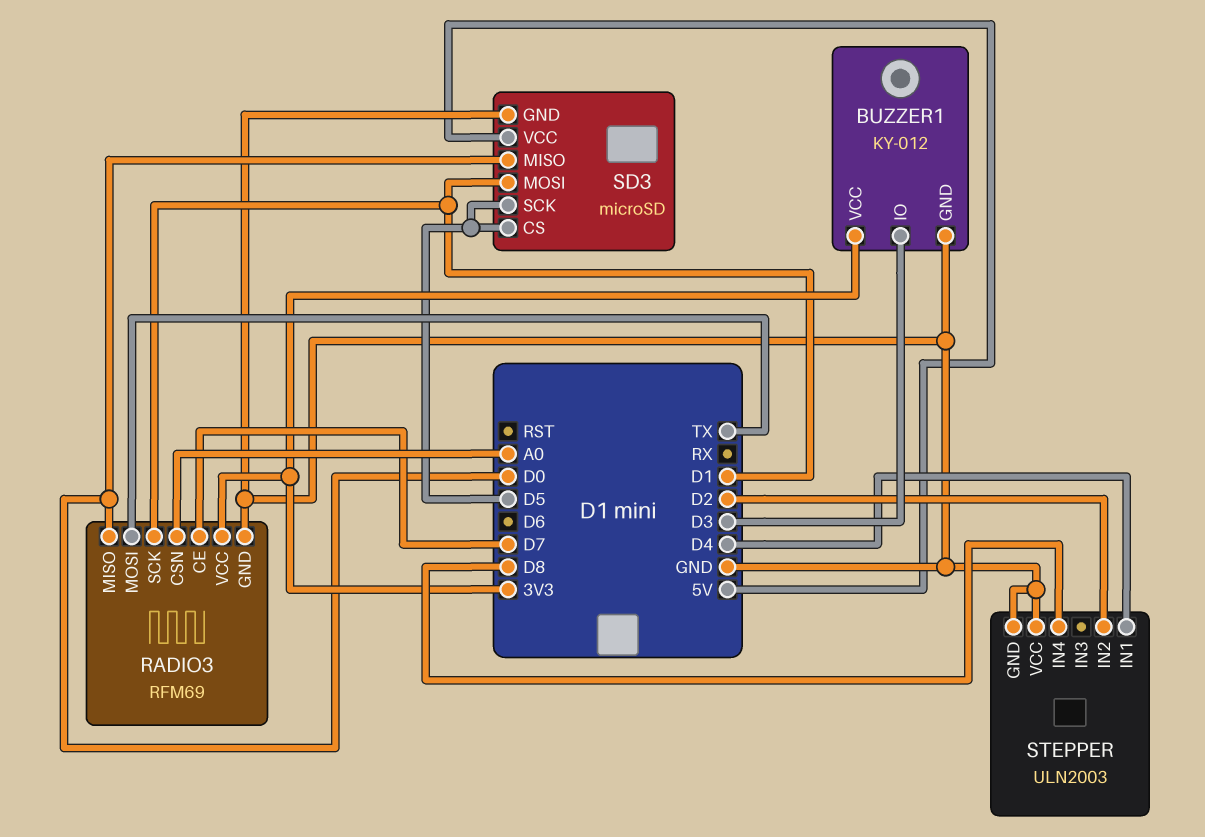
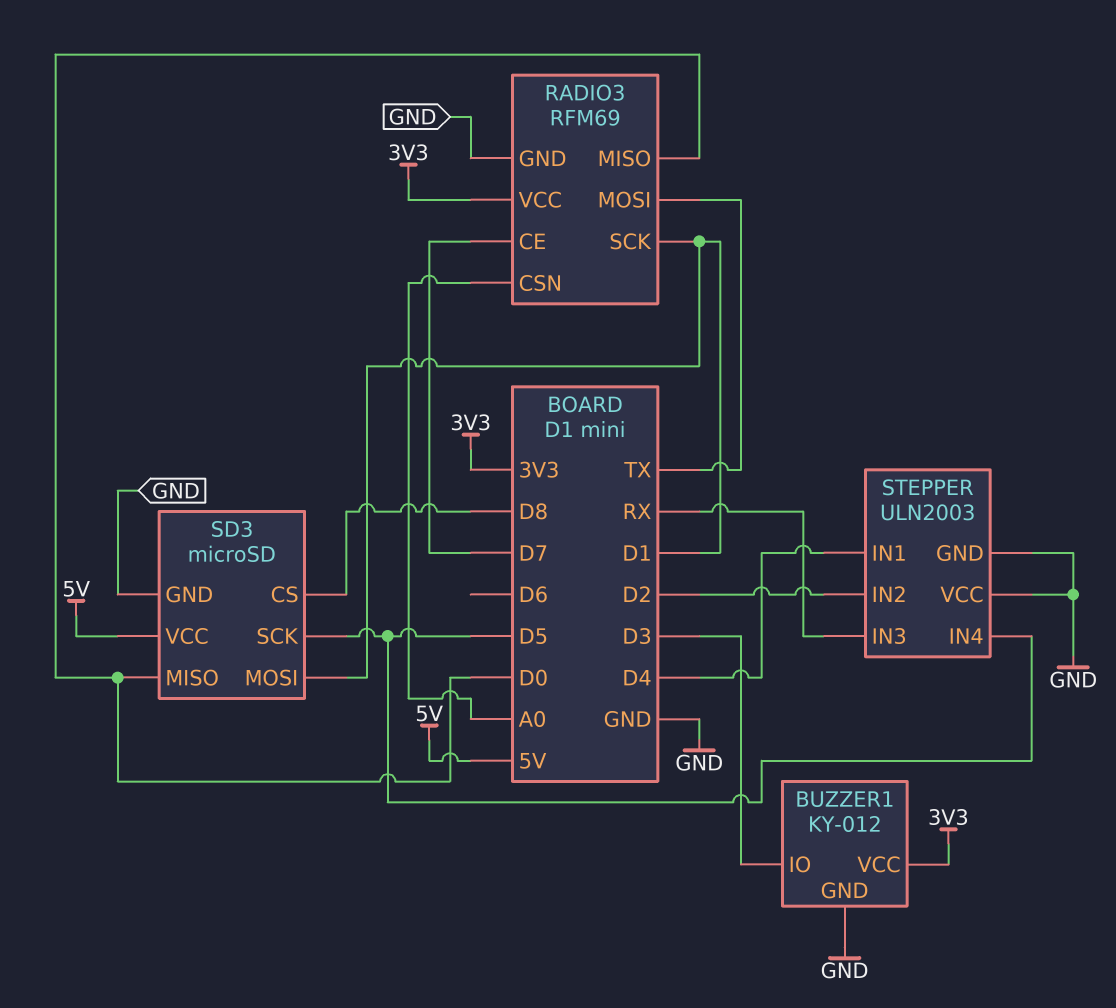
SD3 pin CS: D5 -> D8
STEPPER pin IN3: none -> RX
STEPPER pin IN4: D8 -> D5

